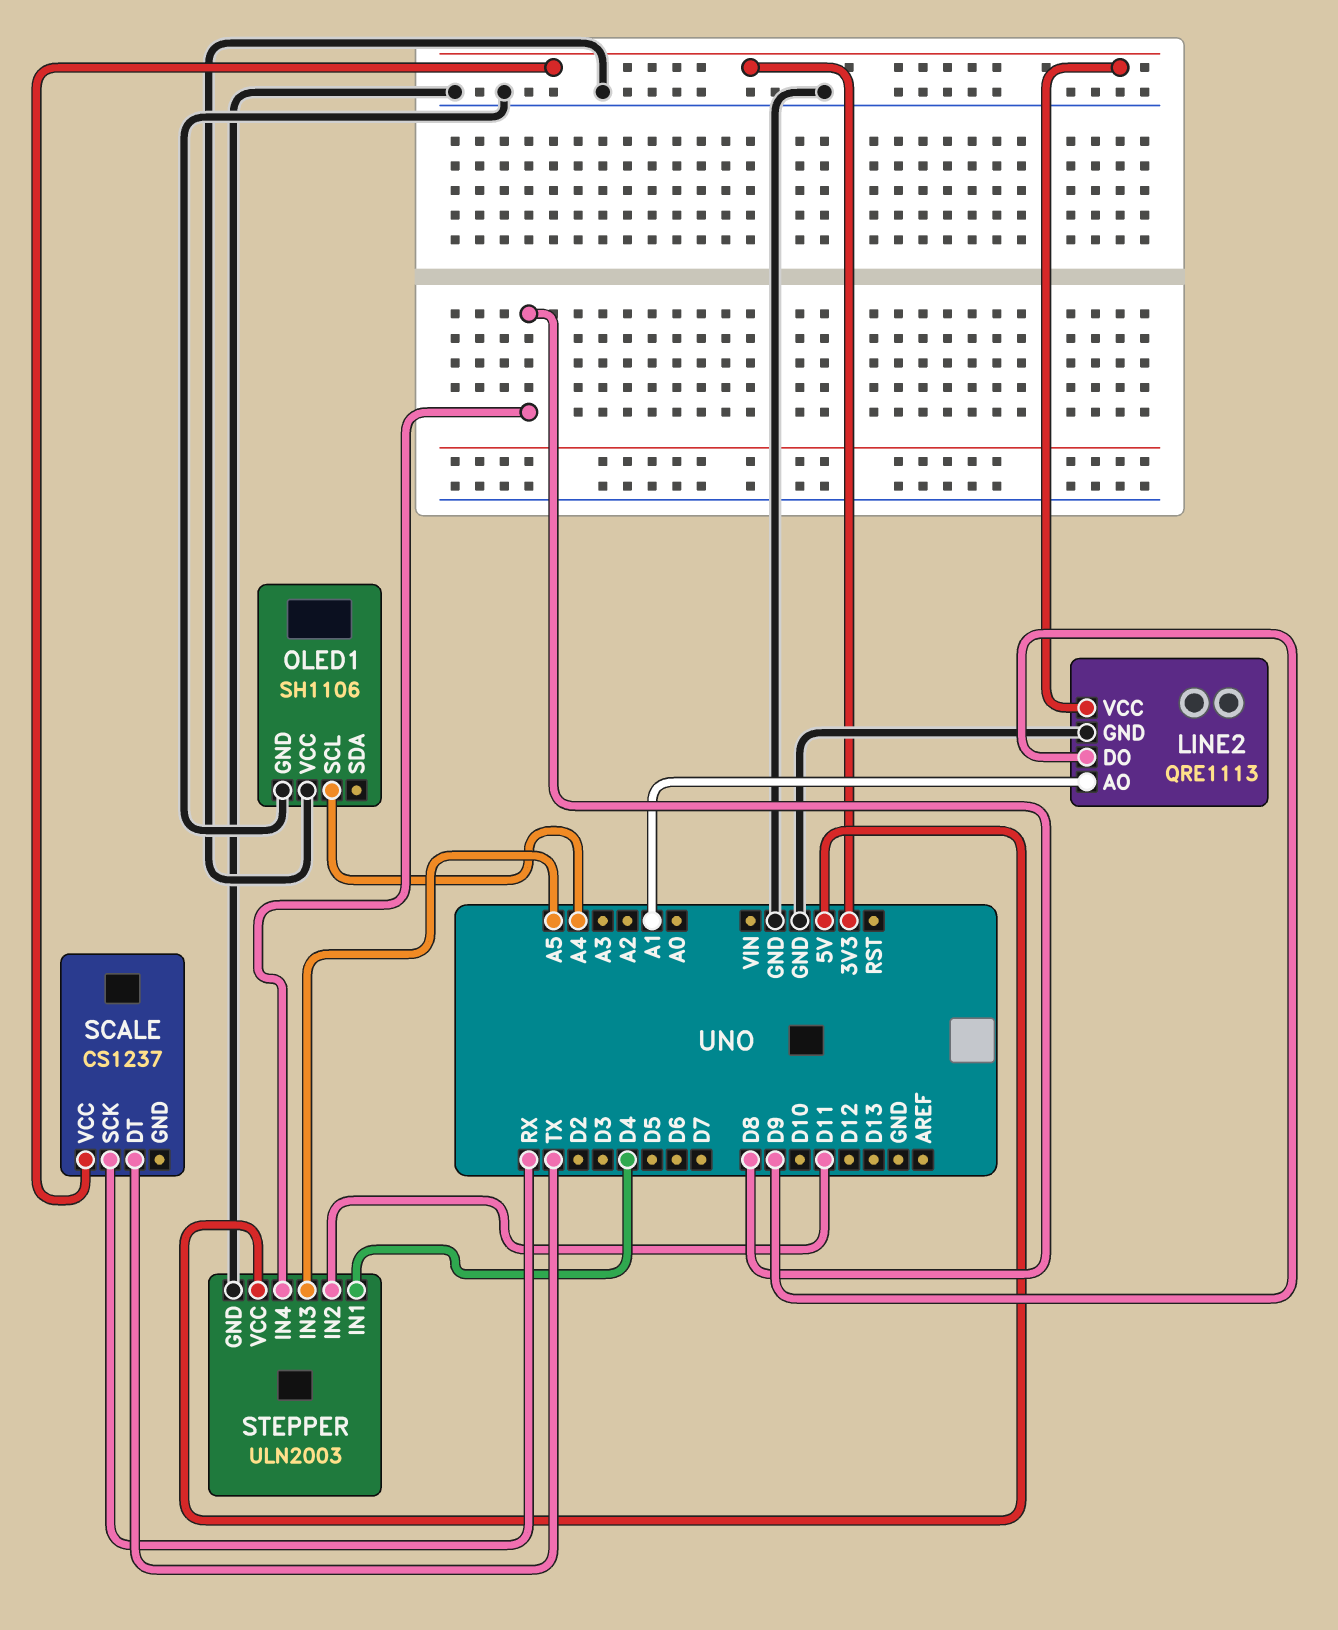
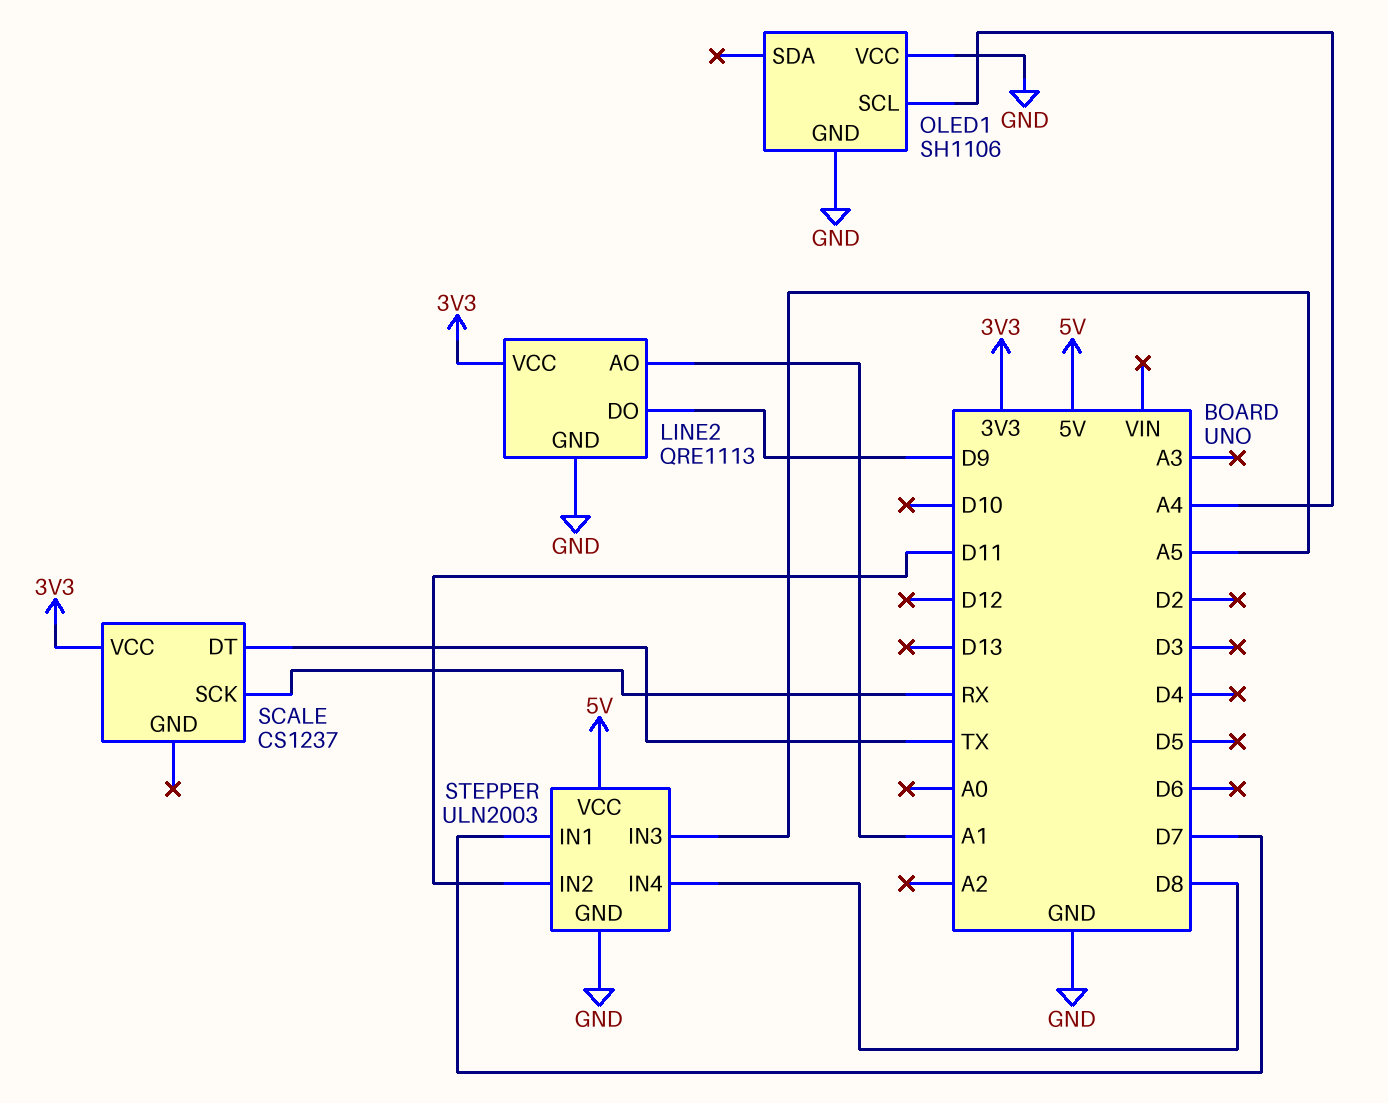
STEPPER pin IN1: D4 -> D7

